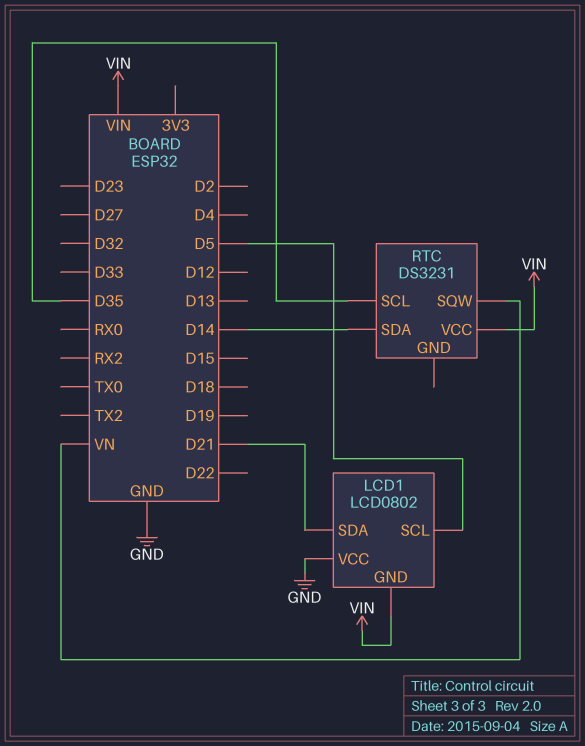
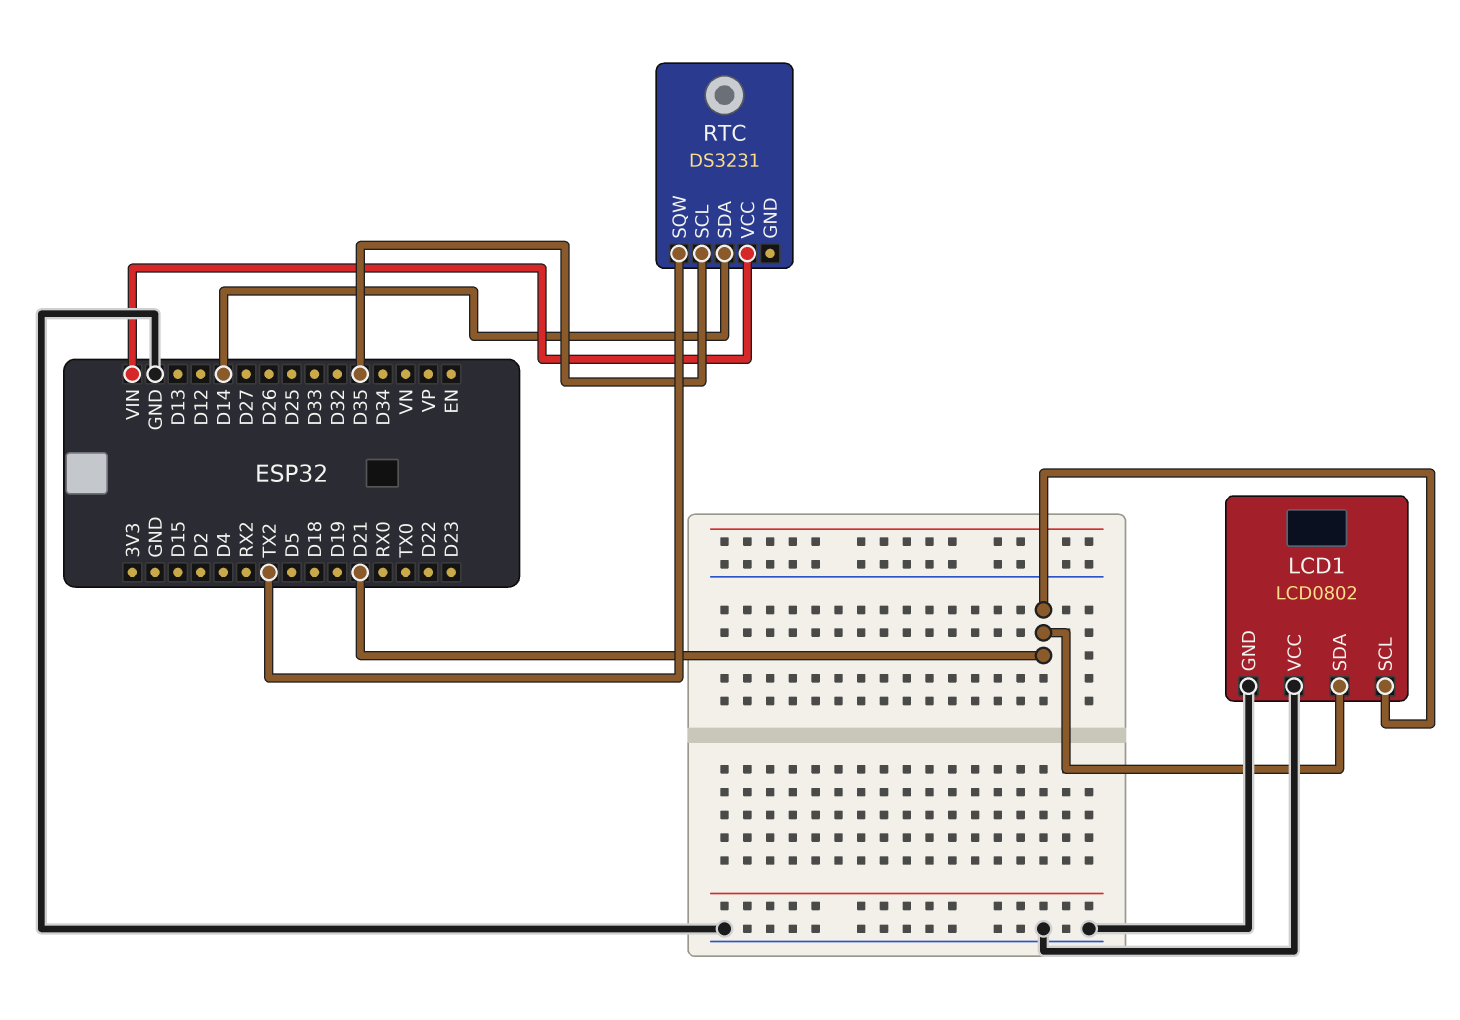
LCD1 pin GND: VIN -> GND
LCD1 pin SCL: D5 -> D21
RTC pin SQW: VN -> TX2

